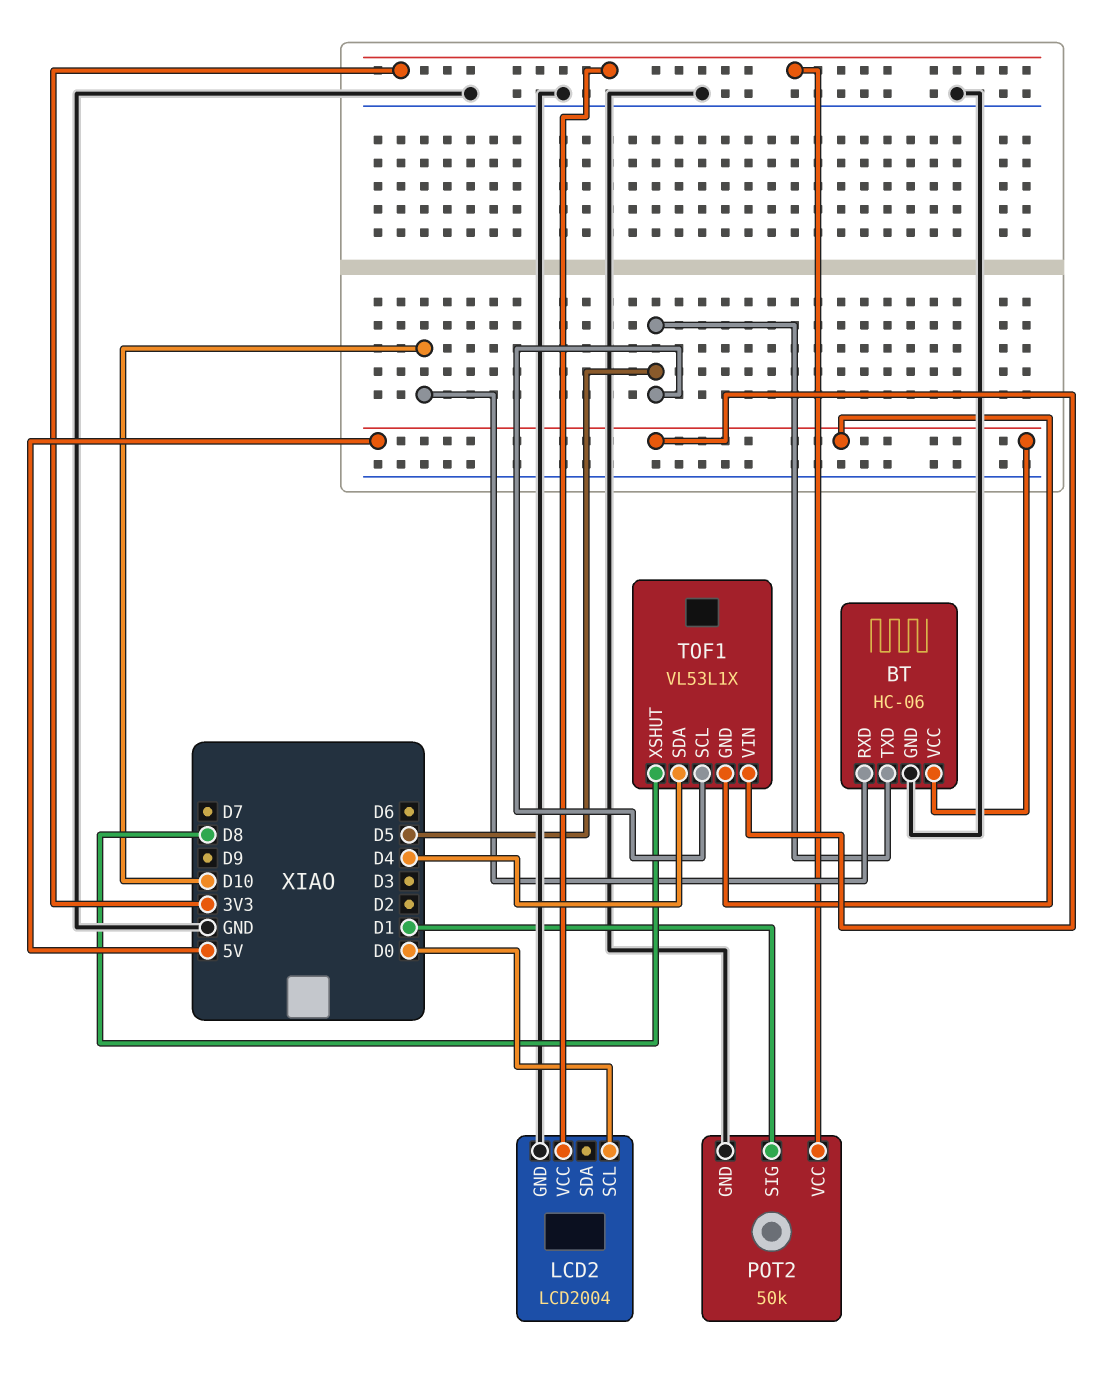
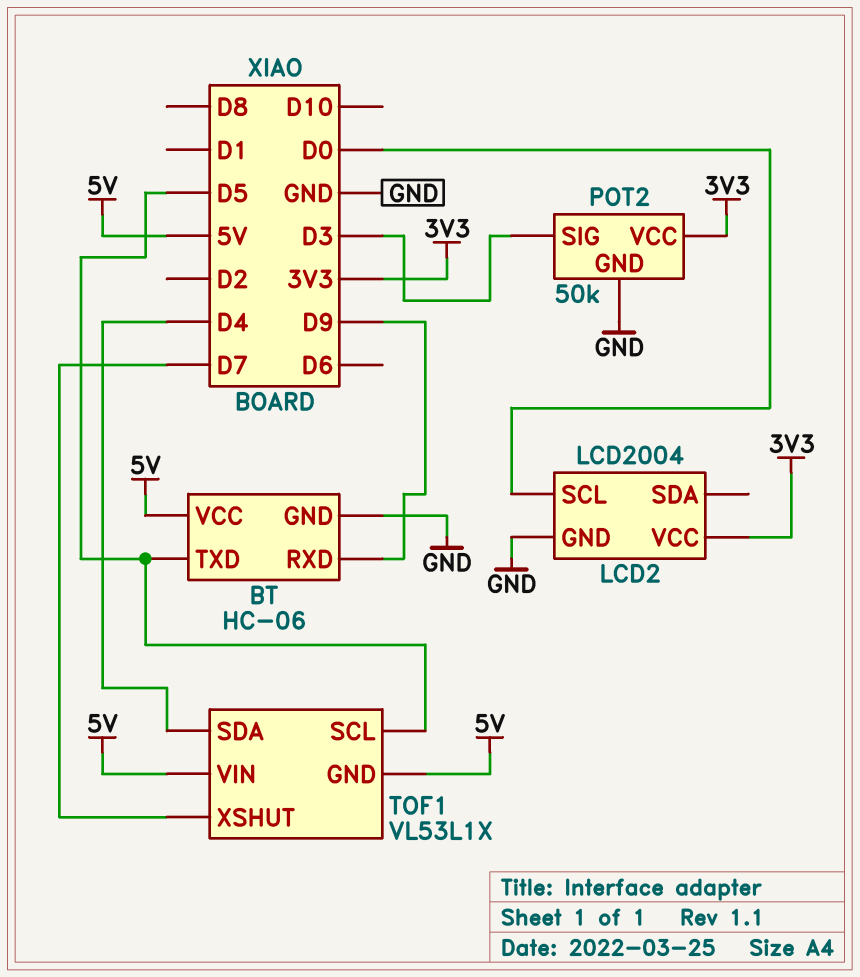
BT pin RXD: D10 -> D9
POT2 pin SIG: D1 -> D3
TOF1 pin XSHUT: D8 -> D7

